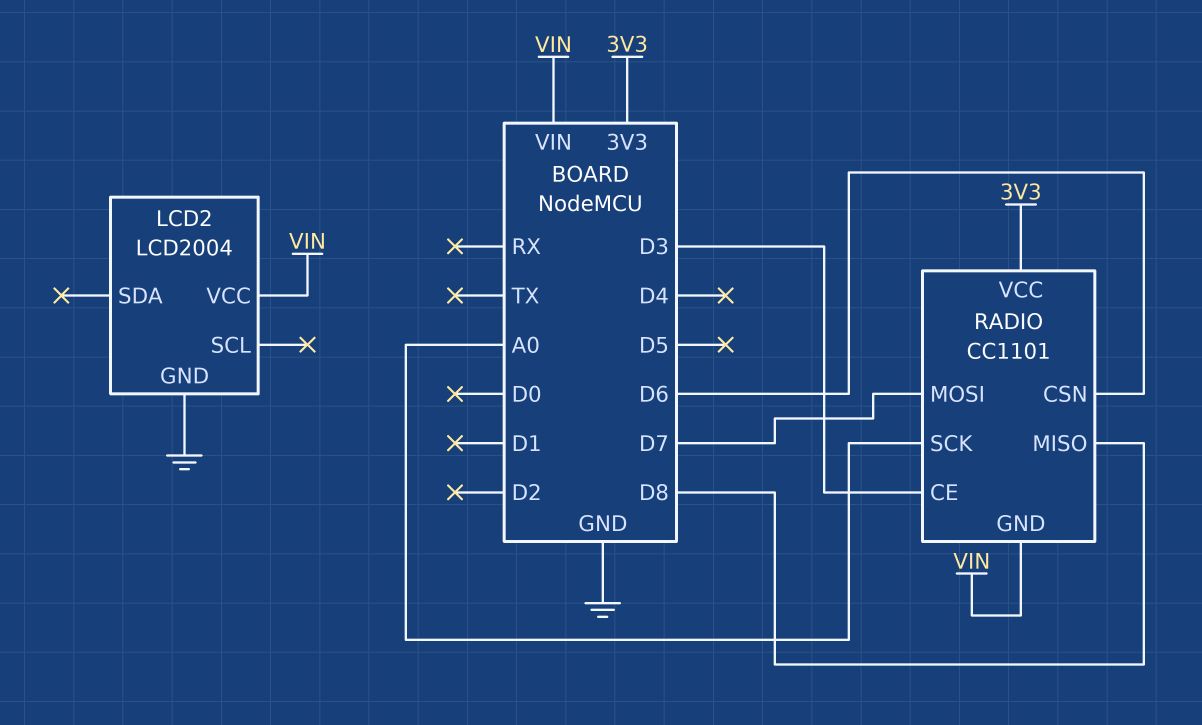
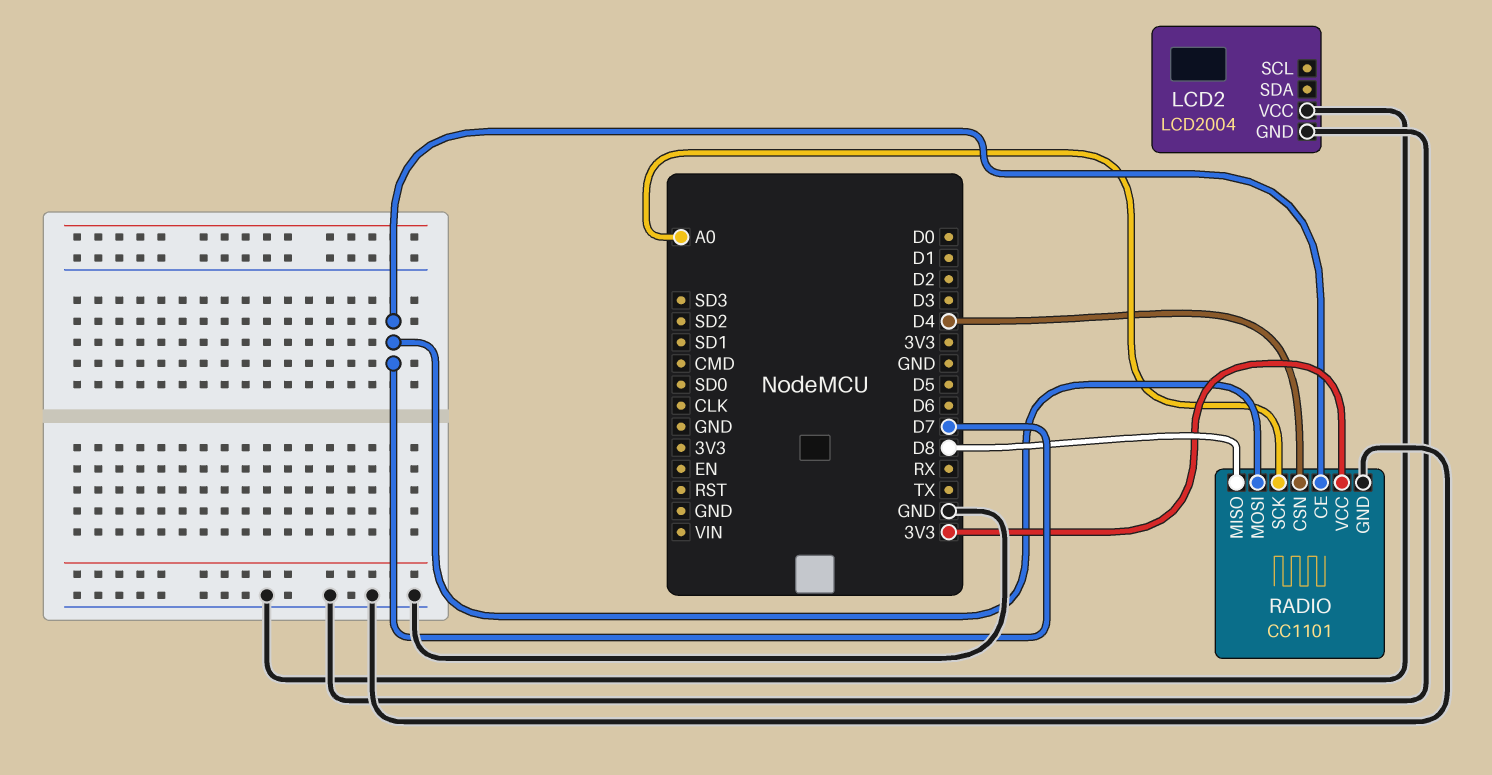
LCD2 pin VCC: VIN -> GND
RADIO pin CE: D3 -> D7
RADIO pin CSN: D6 -> D4
RADIO pin GND: VIN -> GND

